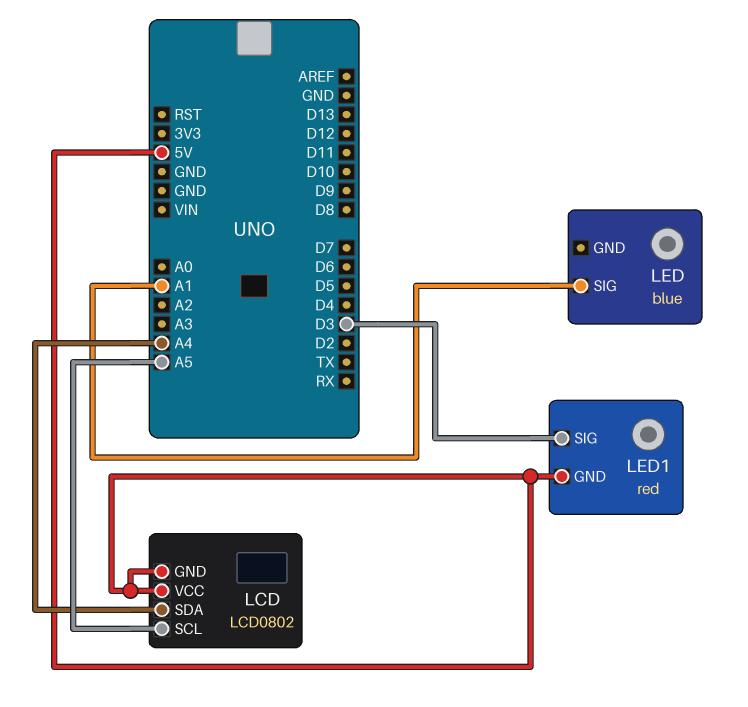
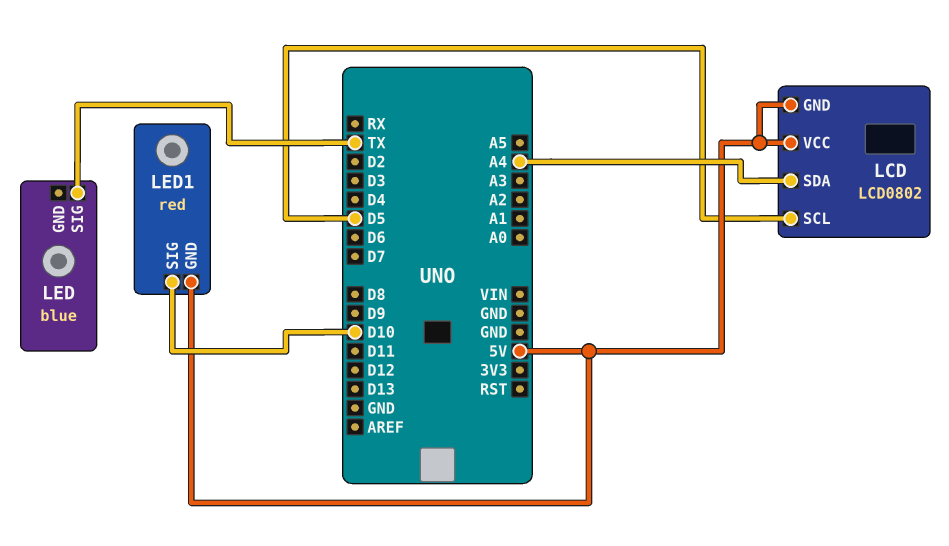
LCD pin SCL: A5 -> D5
LED pin SIG: A1 -> TX
LED1 pin SIG: D3 -> D10

